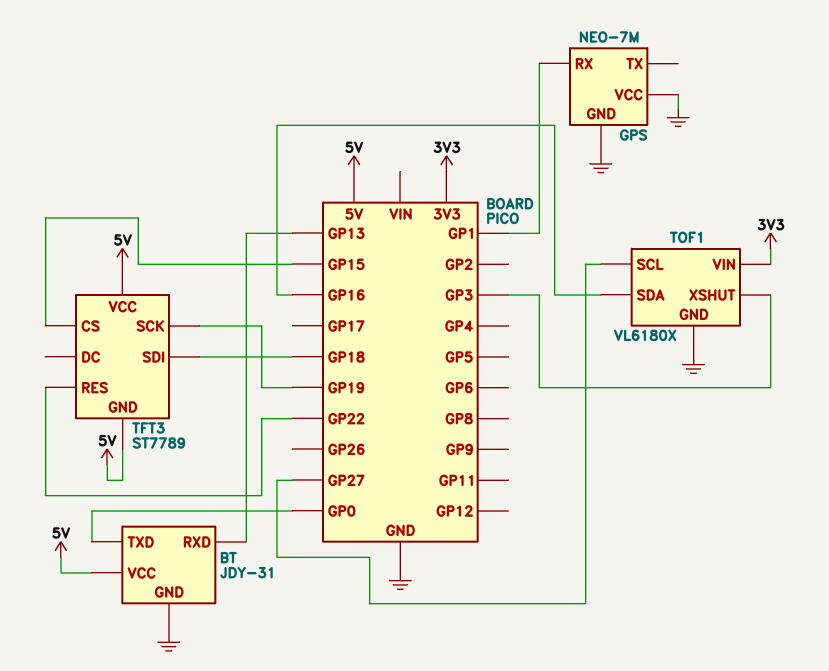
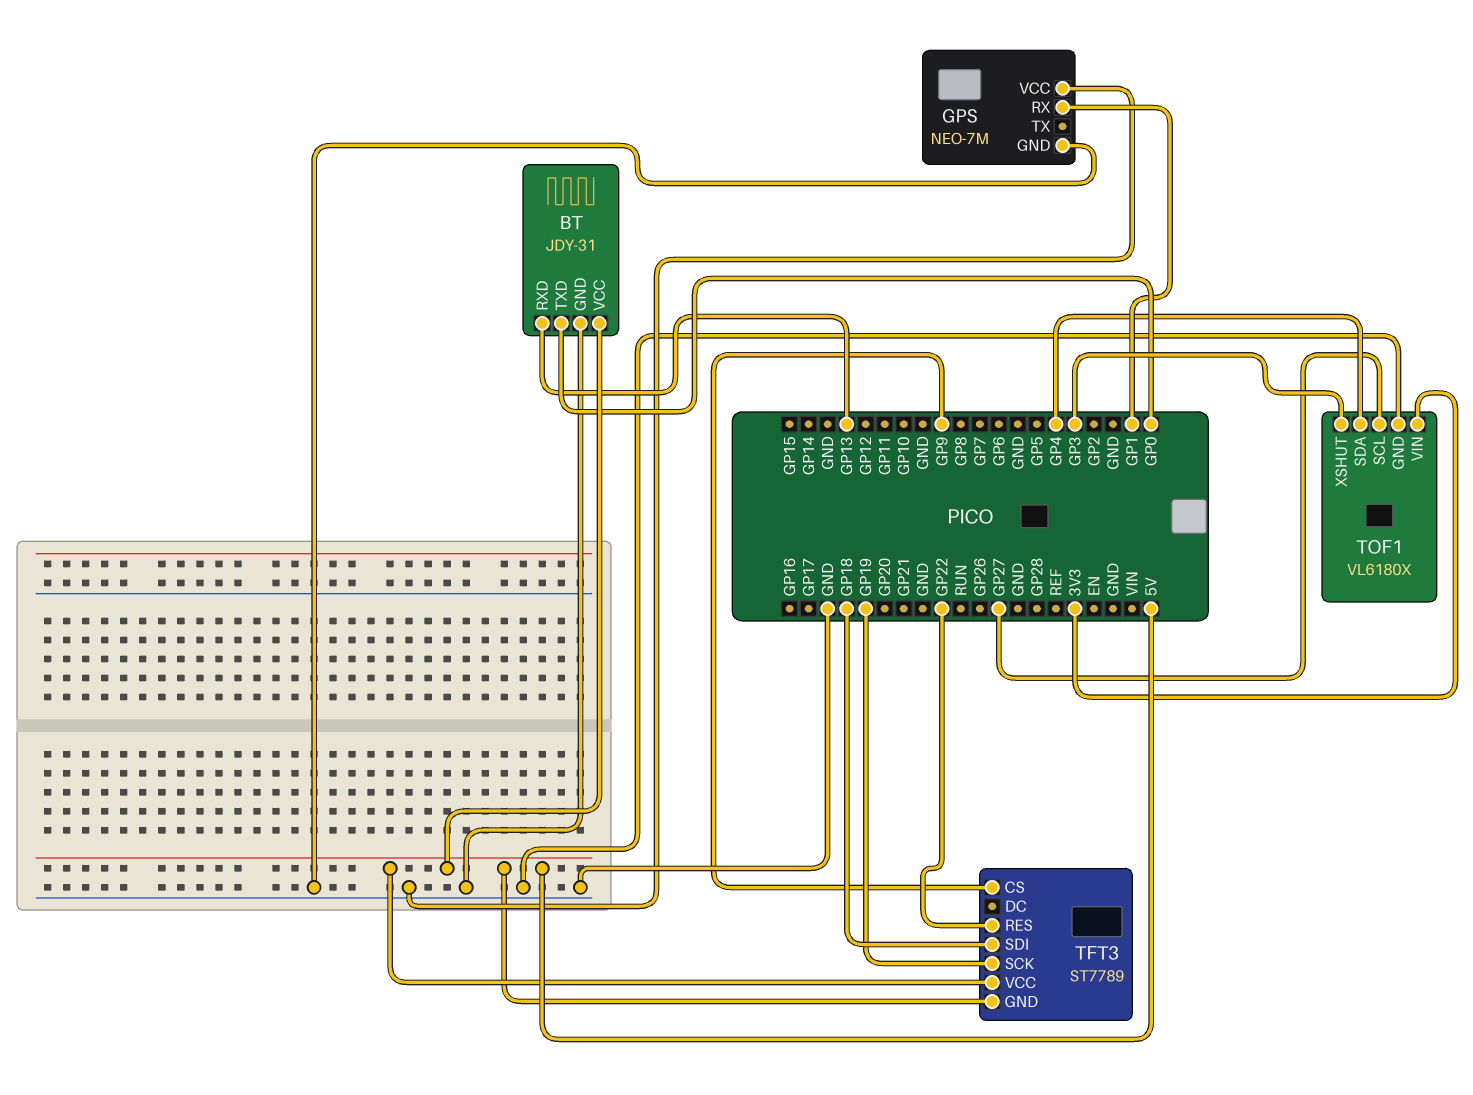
TFT3 pin CS: GP15 -> GP9
TOF1 pin SDA: GP16 -> GP4

